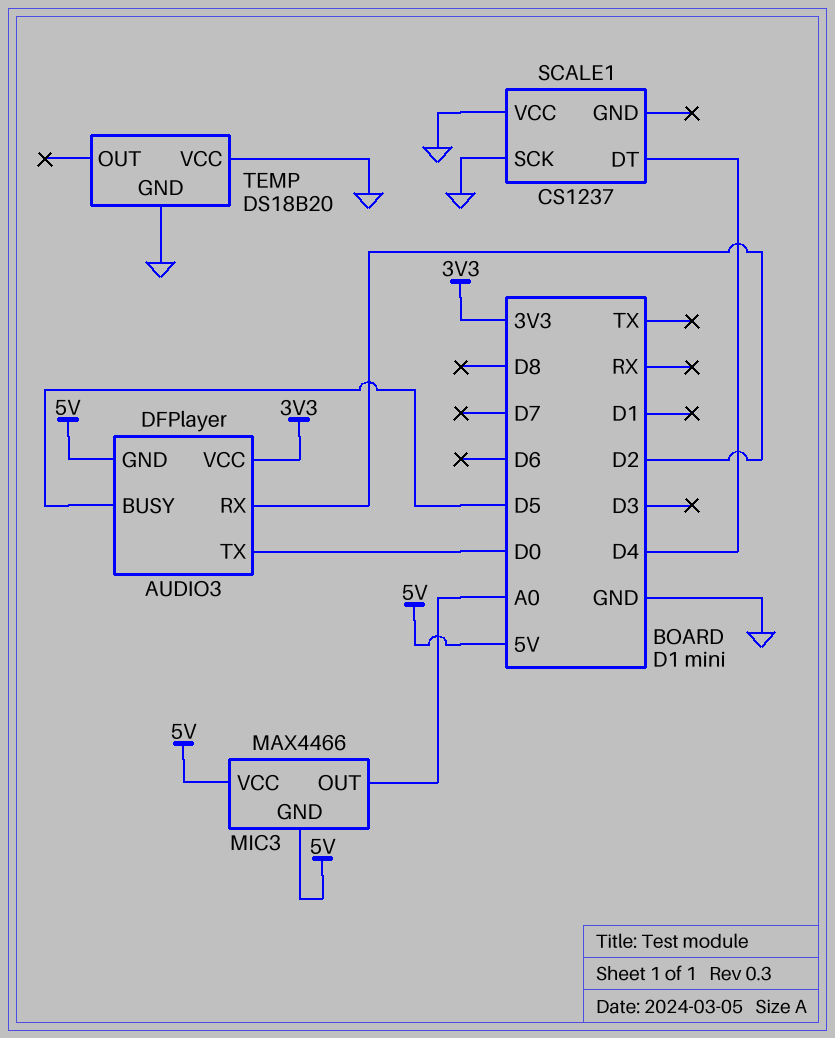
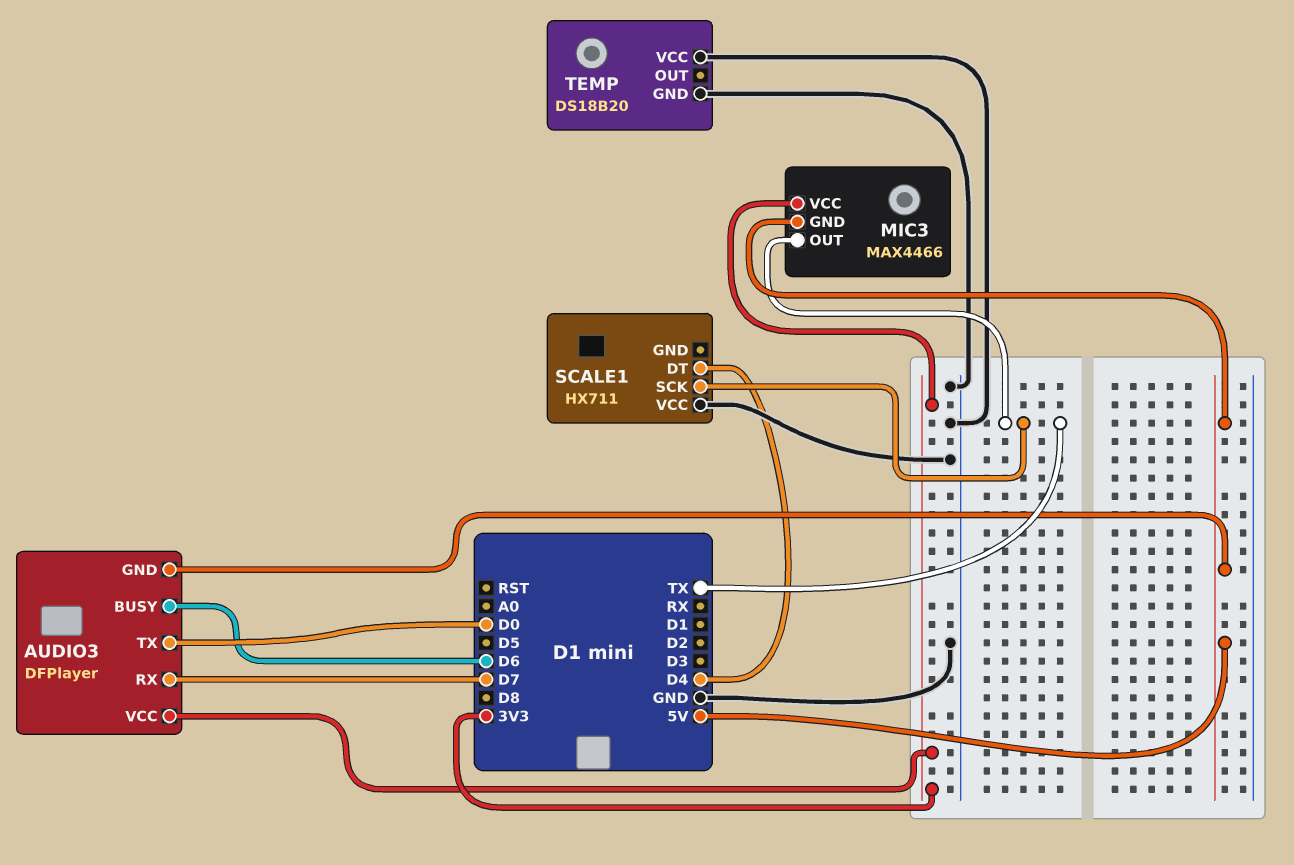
AUDIO3 pin BUSY: D5 -> D6
AUDIO3 pin RX: D2 -> D7
MIC3 pin OUT: A0 -> TX
MIC3 pin VCC: 5V -> 3V3
SCALE1: CS1237 -> HX711
SCALE1 pin SCK: GND -> TX

